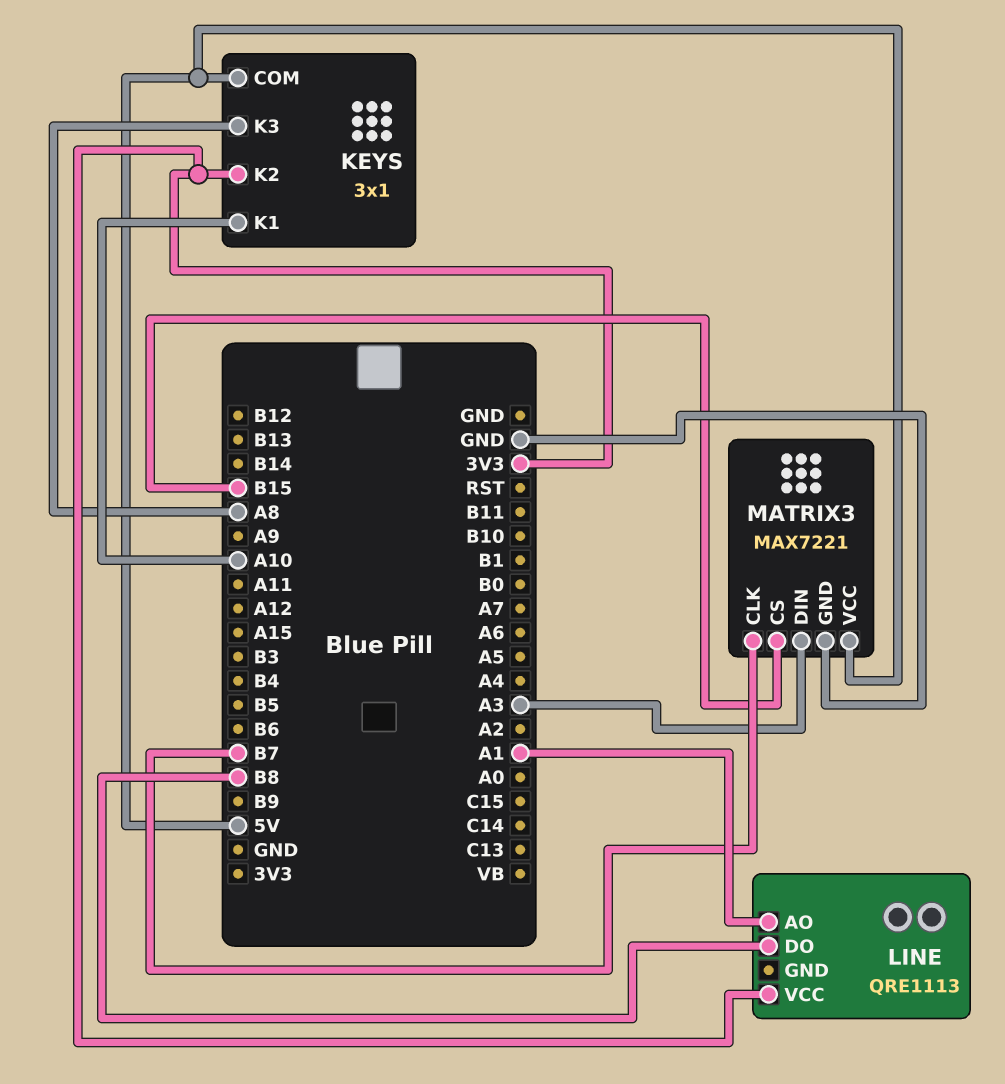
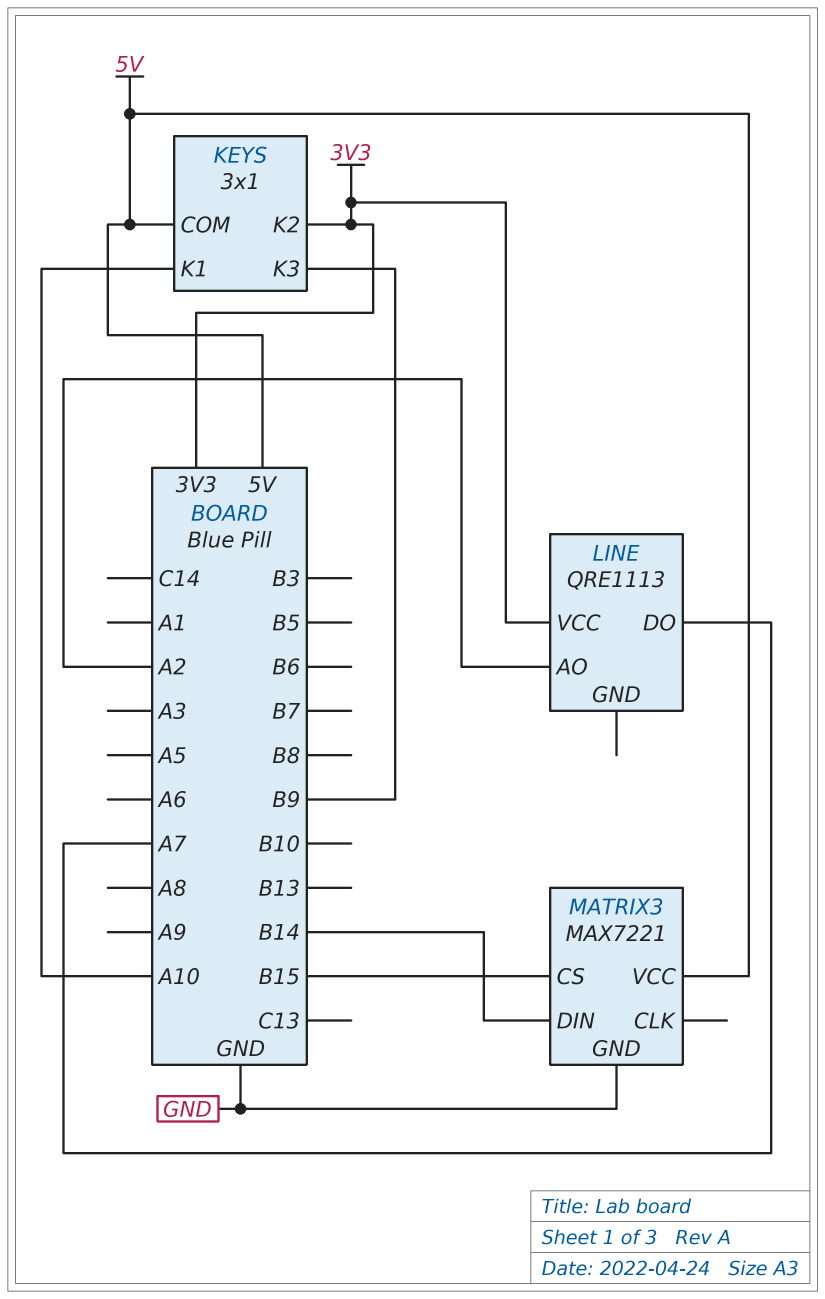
KEYS pin K3: A8 -> B9
LINE pin AO: A1 -> A2
LINE pin DO: B8 -> A7
MATRIX3 pin CLK: B7 -> none
MATRIX3 pin DIN: A3 -> B14

